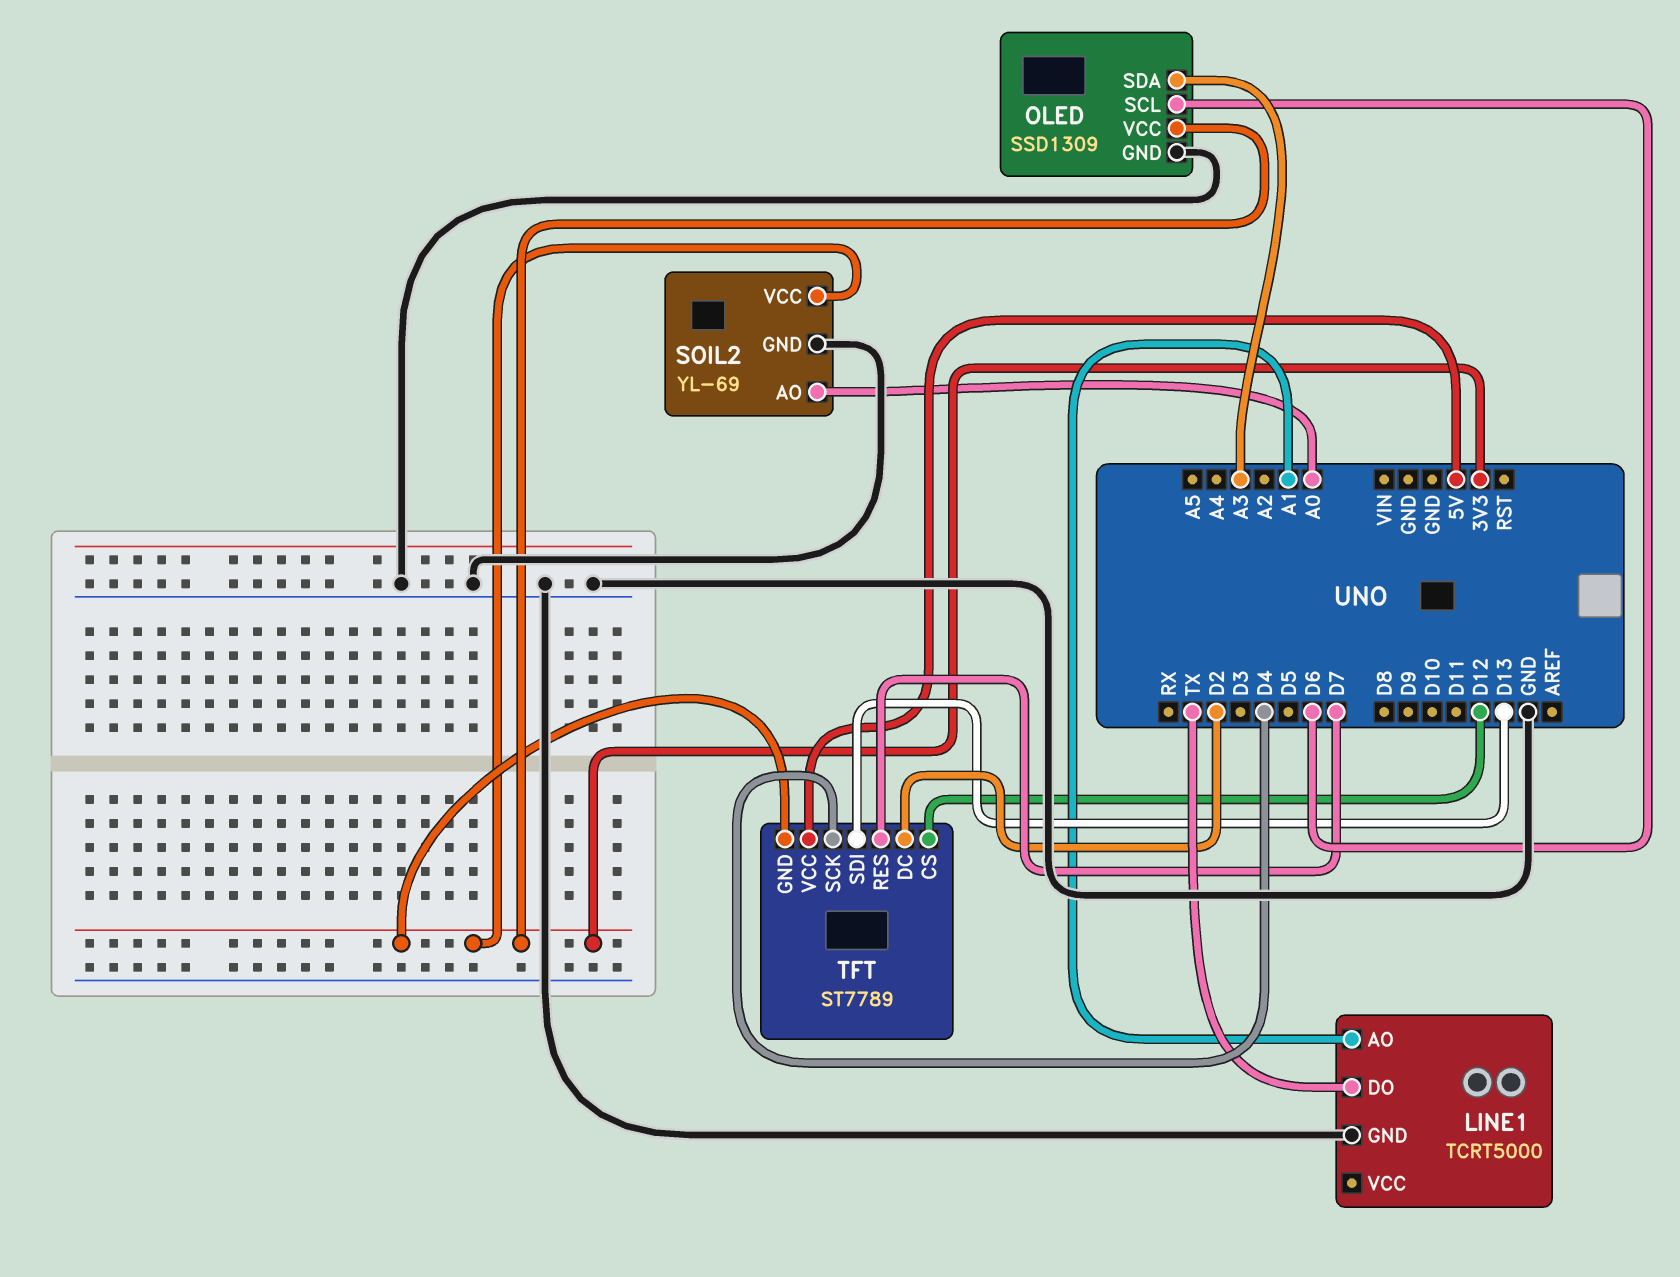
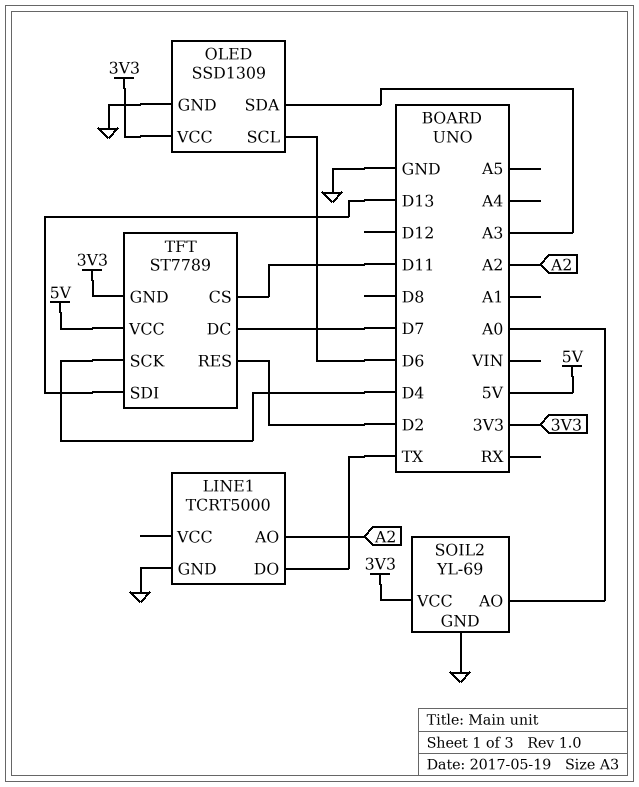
LINE1 pin AO: A1 -> A2
TFT pin CS: D12 -> D11
TFT pin DC: D2 -> D7
TFT pin RES: D7 -> D2

